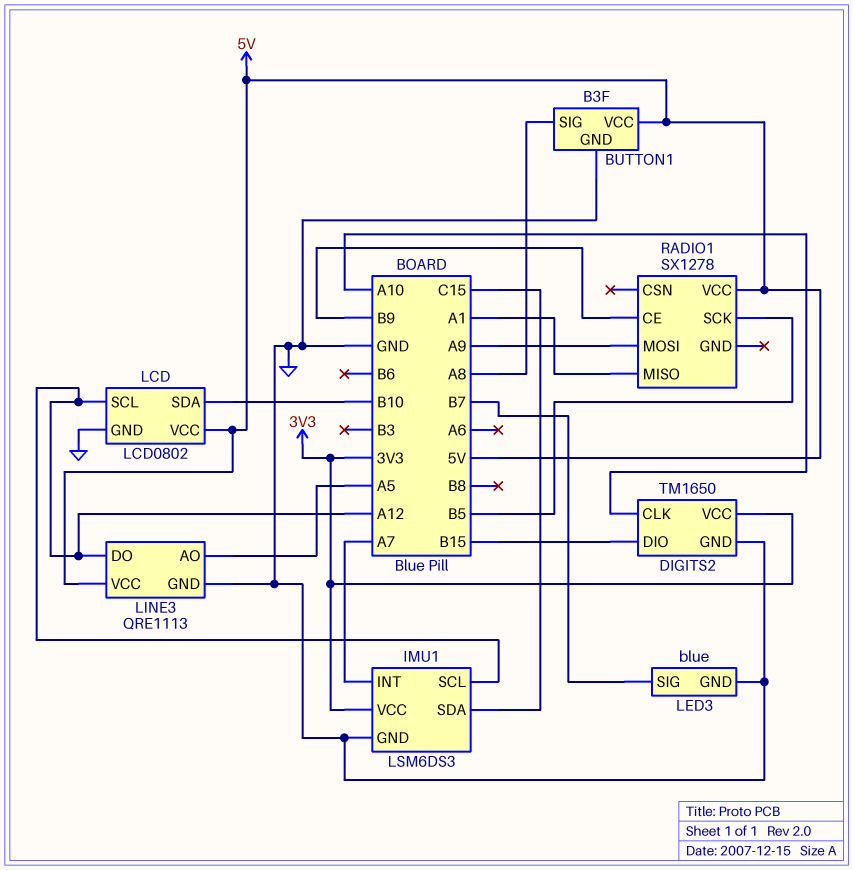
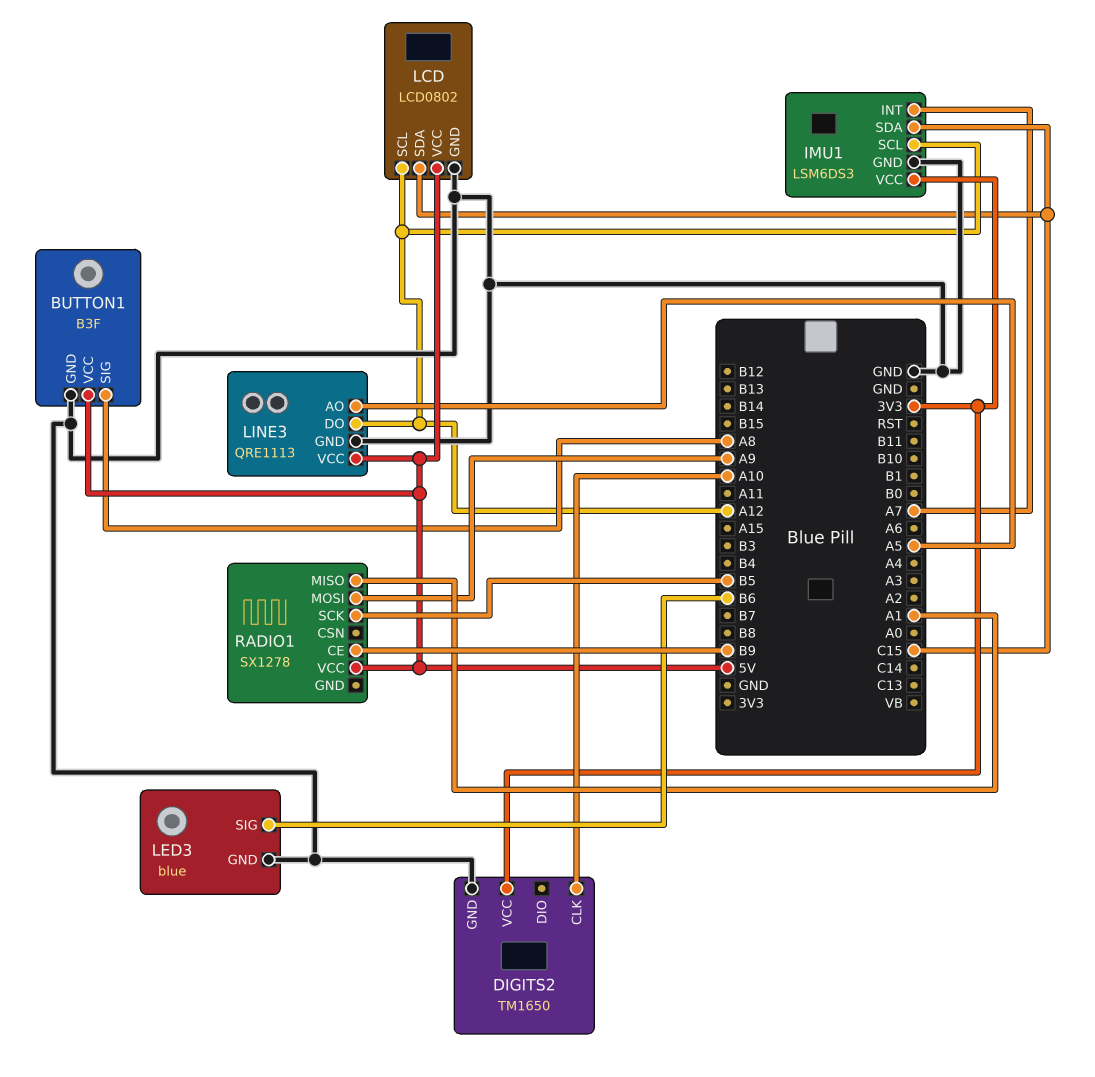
DIGITS2 pin DIO: B15 -> none
LCD pin SDA: B10 -> C15
LED3 pin SIG: B7 -> B6

